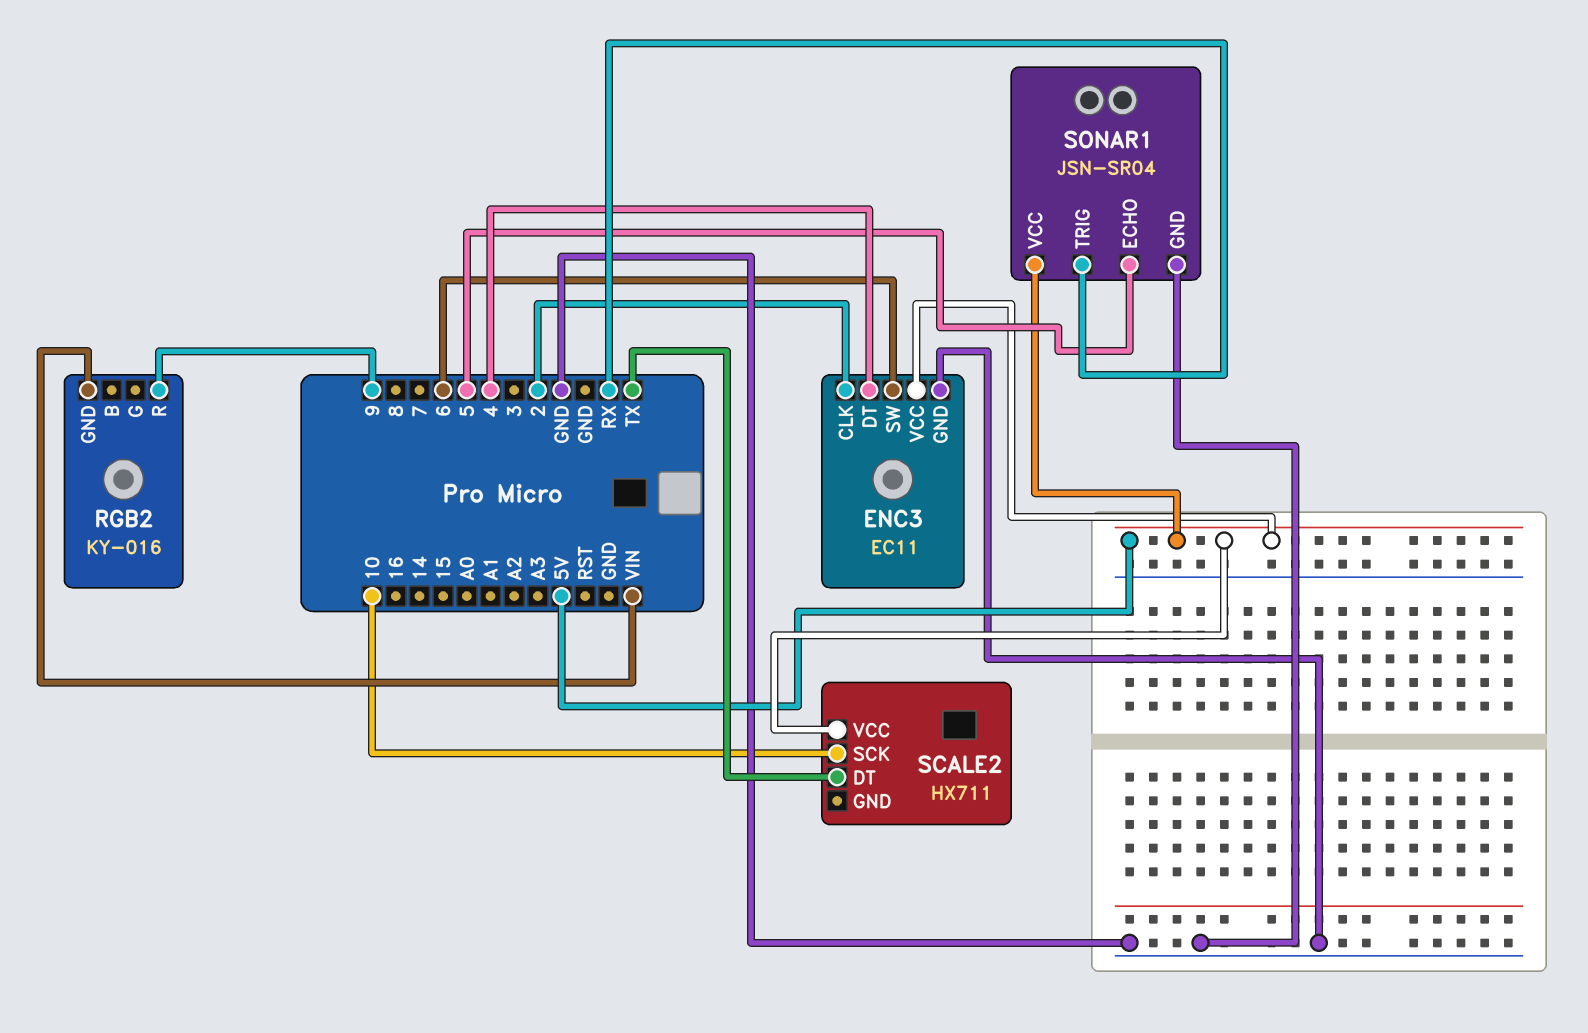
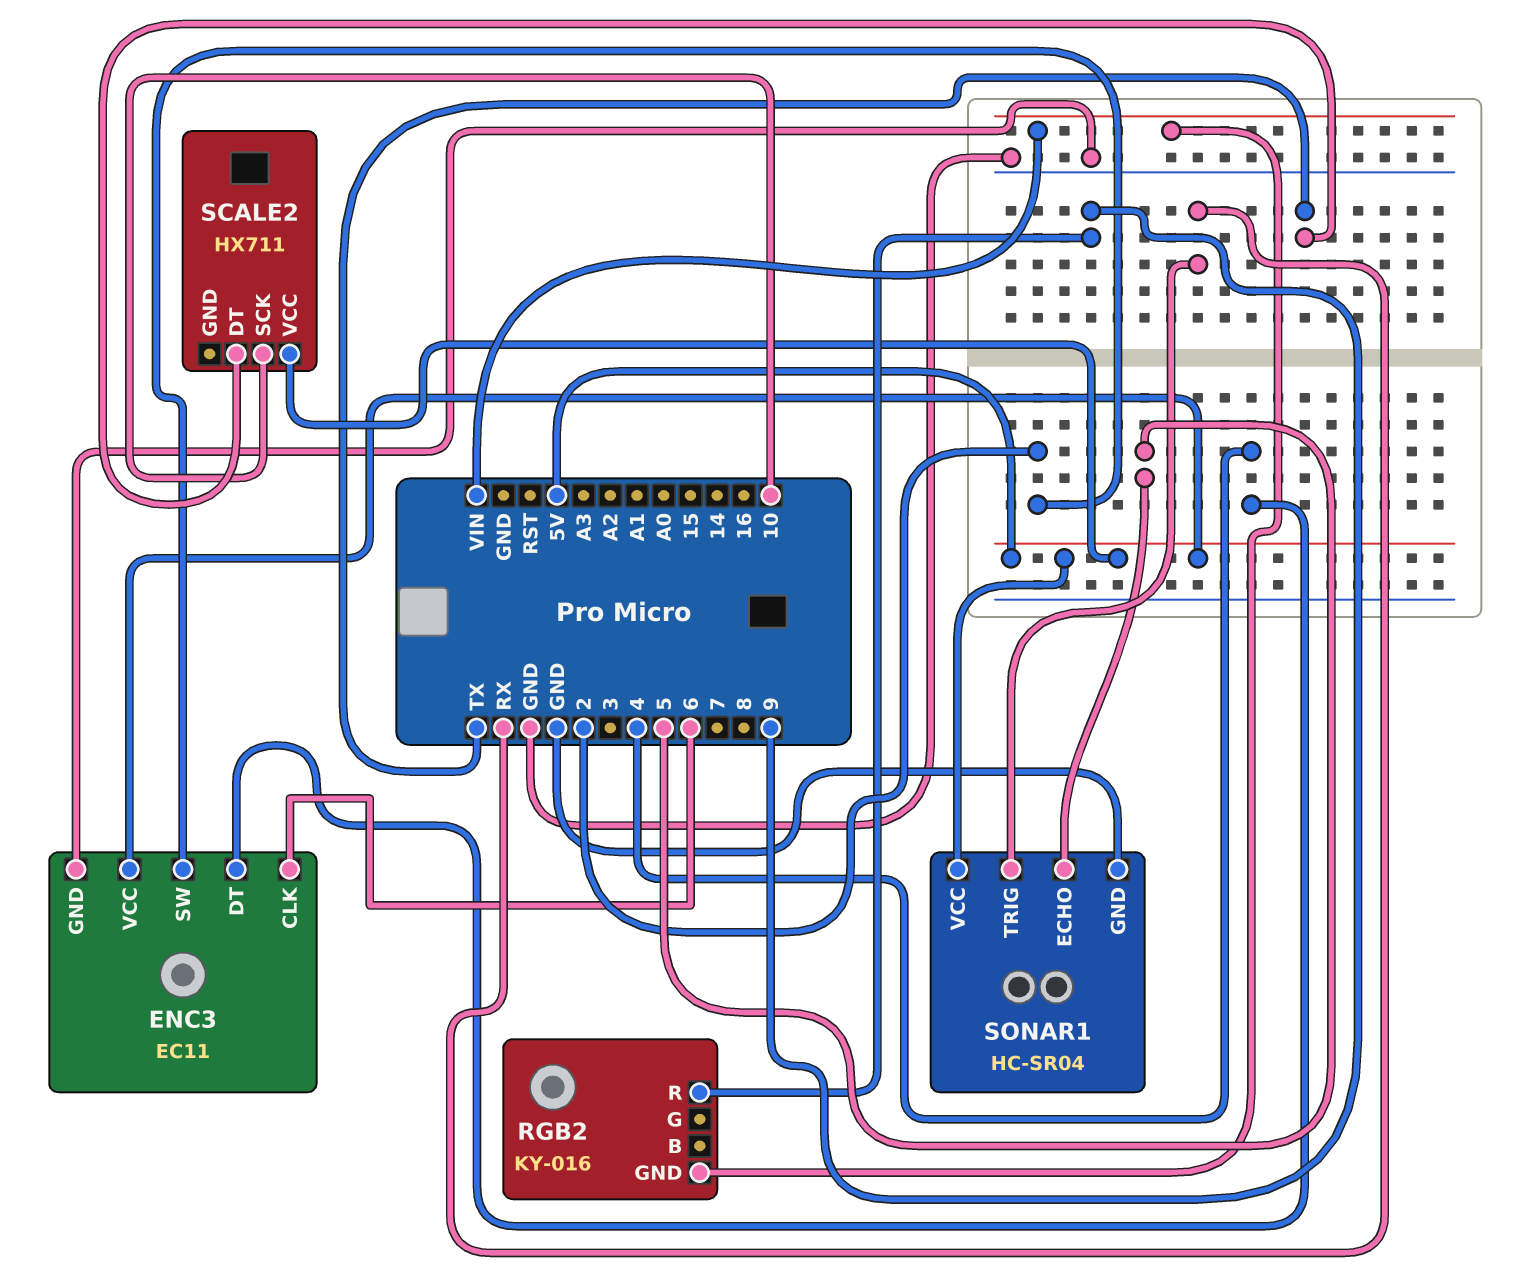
ENC3 pin CLK: 2 -> 6
ENC3 pin SW: 6 -> 2
SONAR1: JSN-SR04 -> HC-SR04

